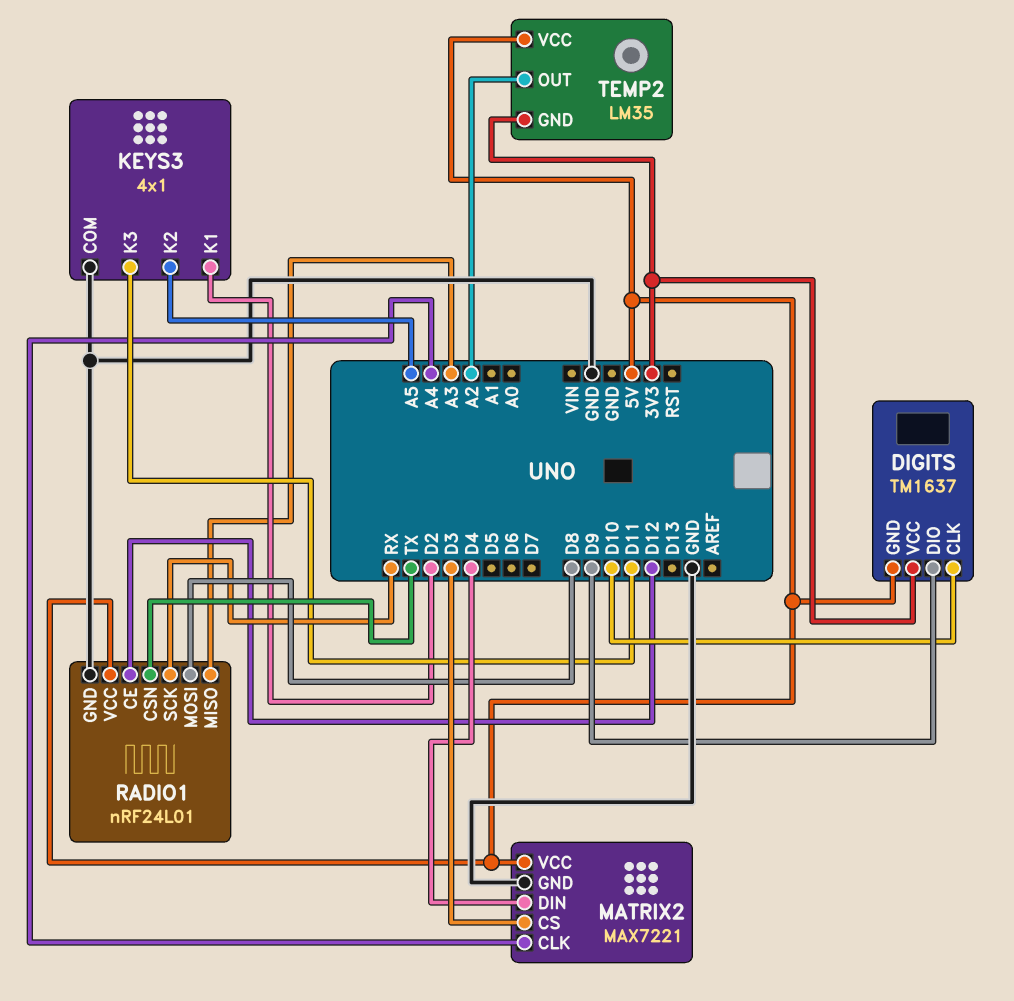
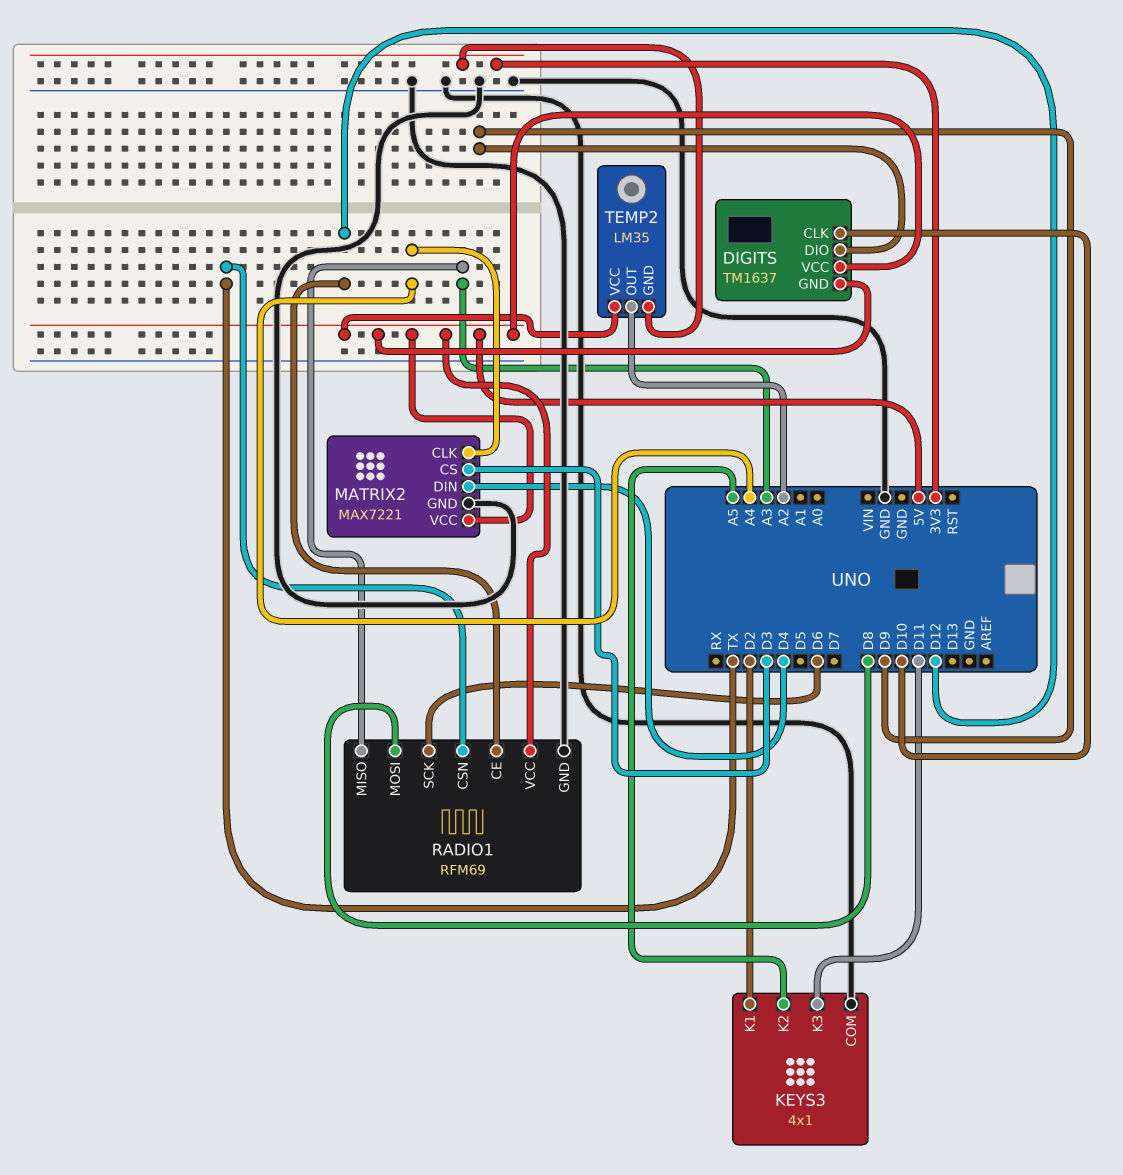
DIGITS pin VCC: 3V3 -> 5V
RADIO1: nRF24L01 -> RFM69
RADIO1 pin SCK: RX -> D6

